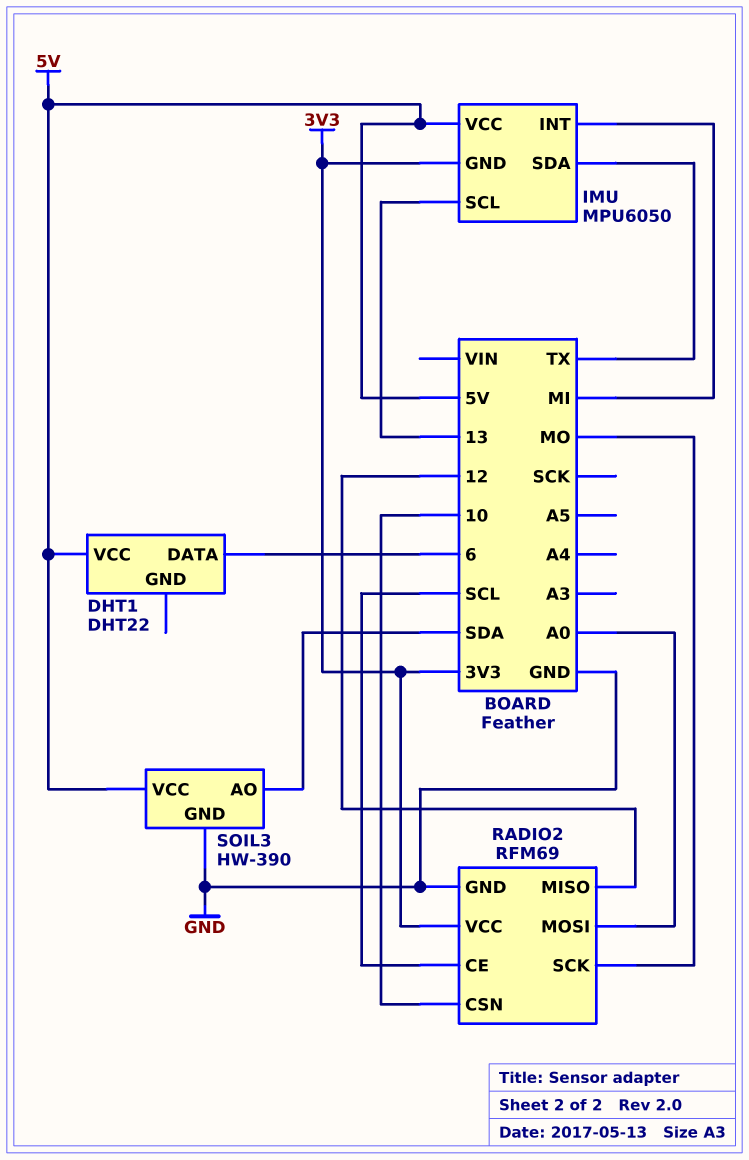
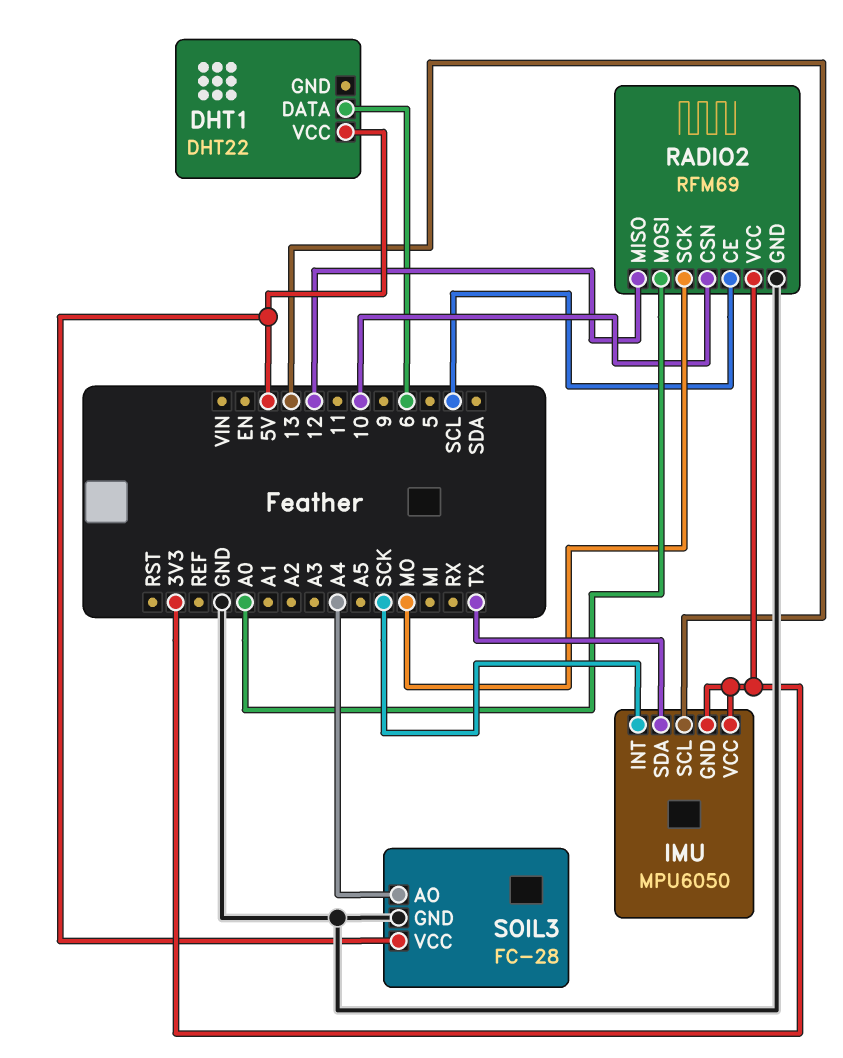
IMU pin INT: MI -> SCK
IMU pin VCC: 5V -> 3V3
SOIL3: HW-390 -> FC-28
SOIL3 pin AO: SDA -> A4

